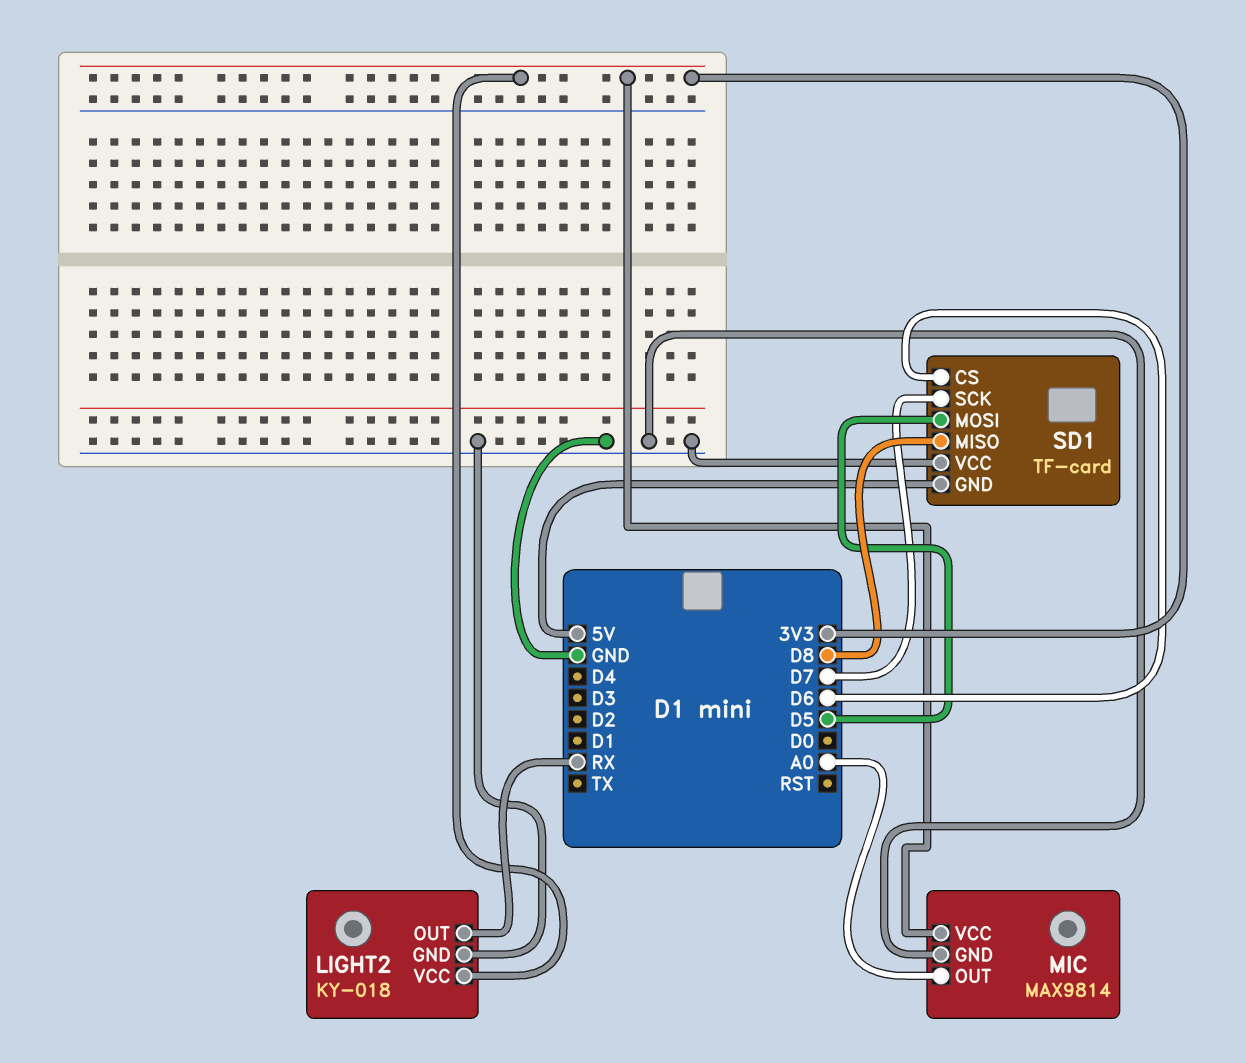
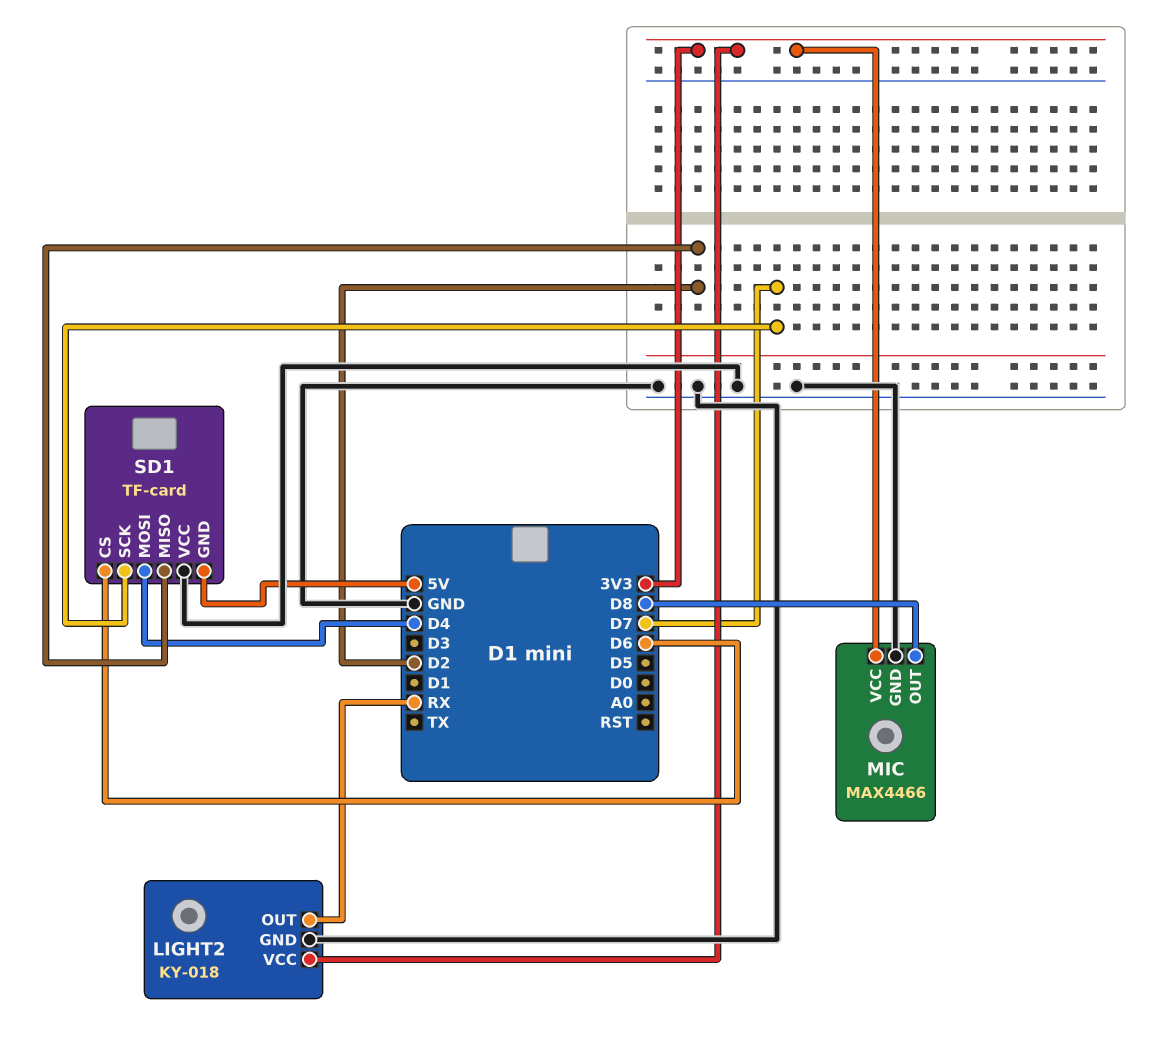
MIC: MAX9814 -> MAX4466
MIC pin OUT: A0 -> D8
SD1 pin MISO: D8 -> D2
SD1 pin MOSI: D5 -> D4

